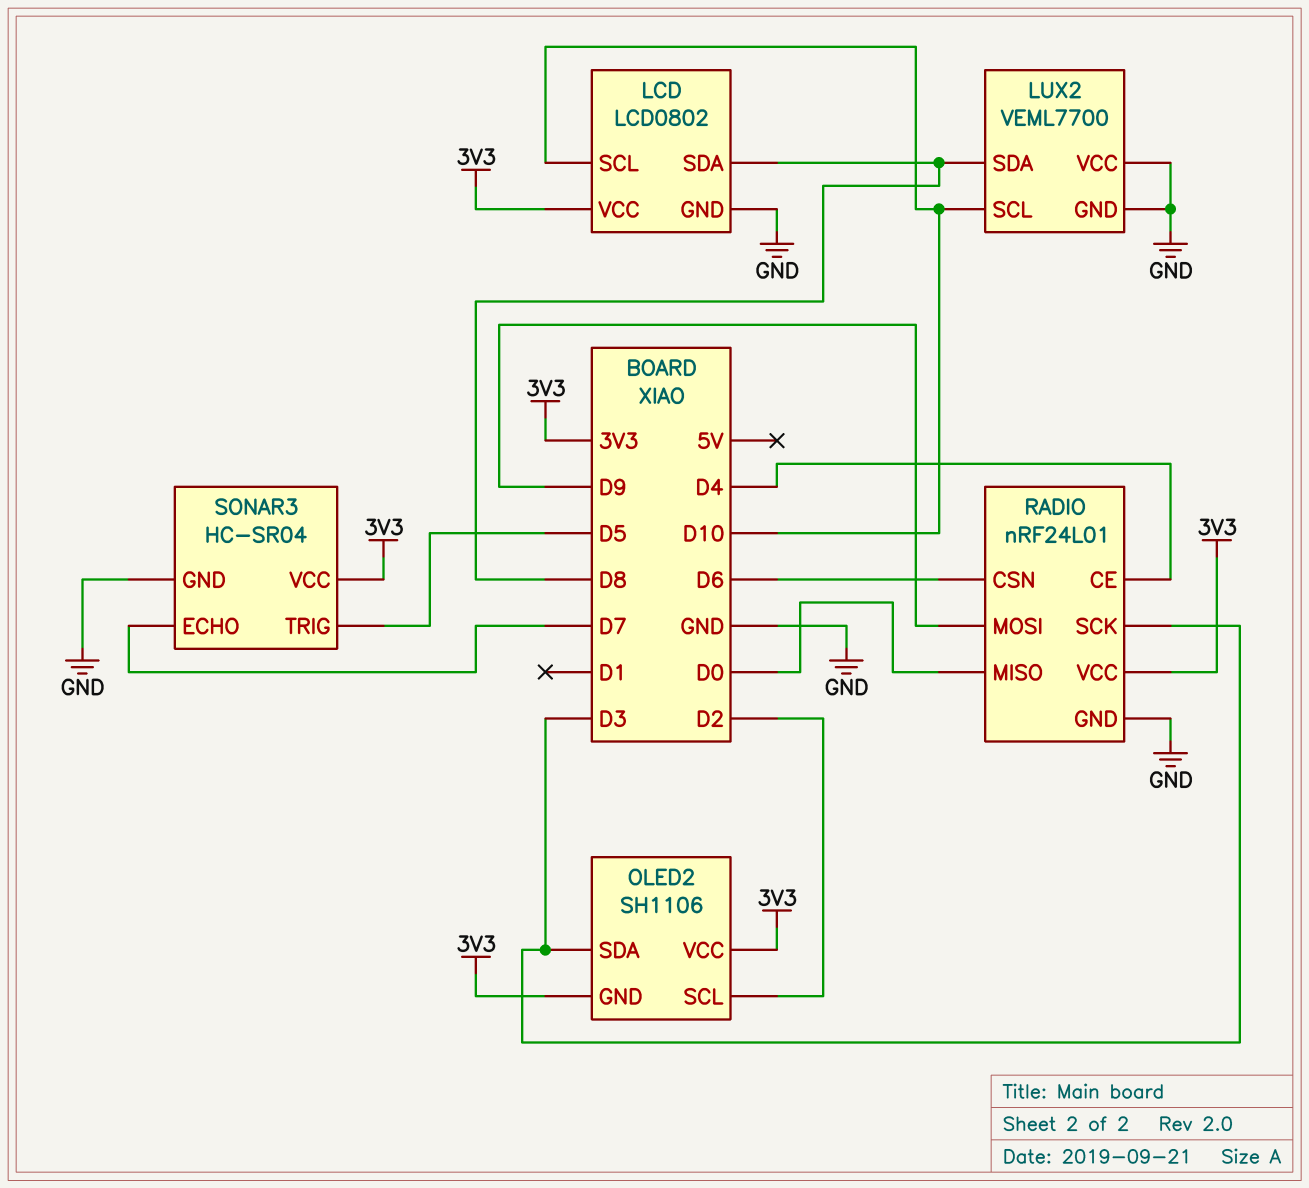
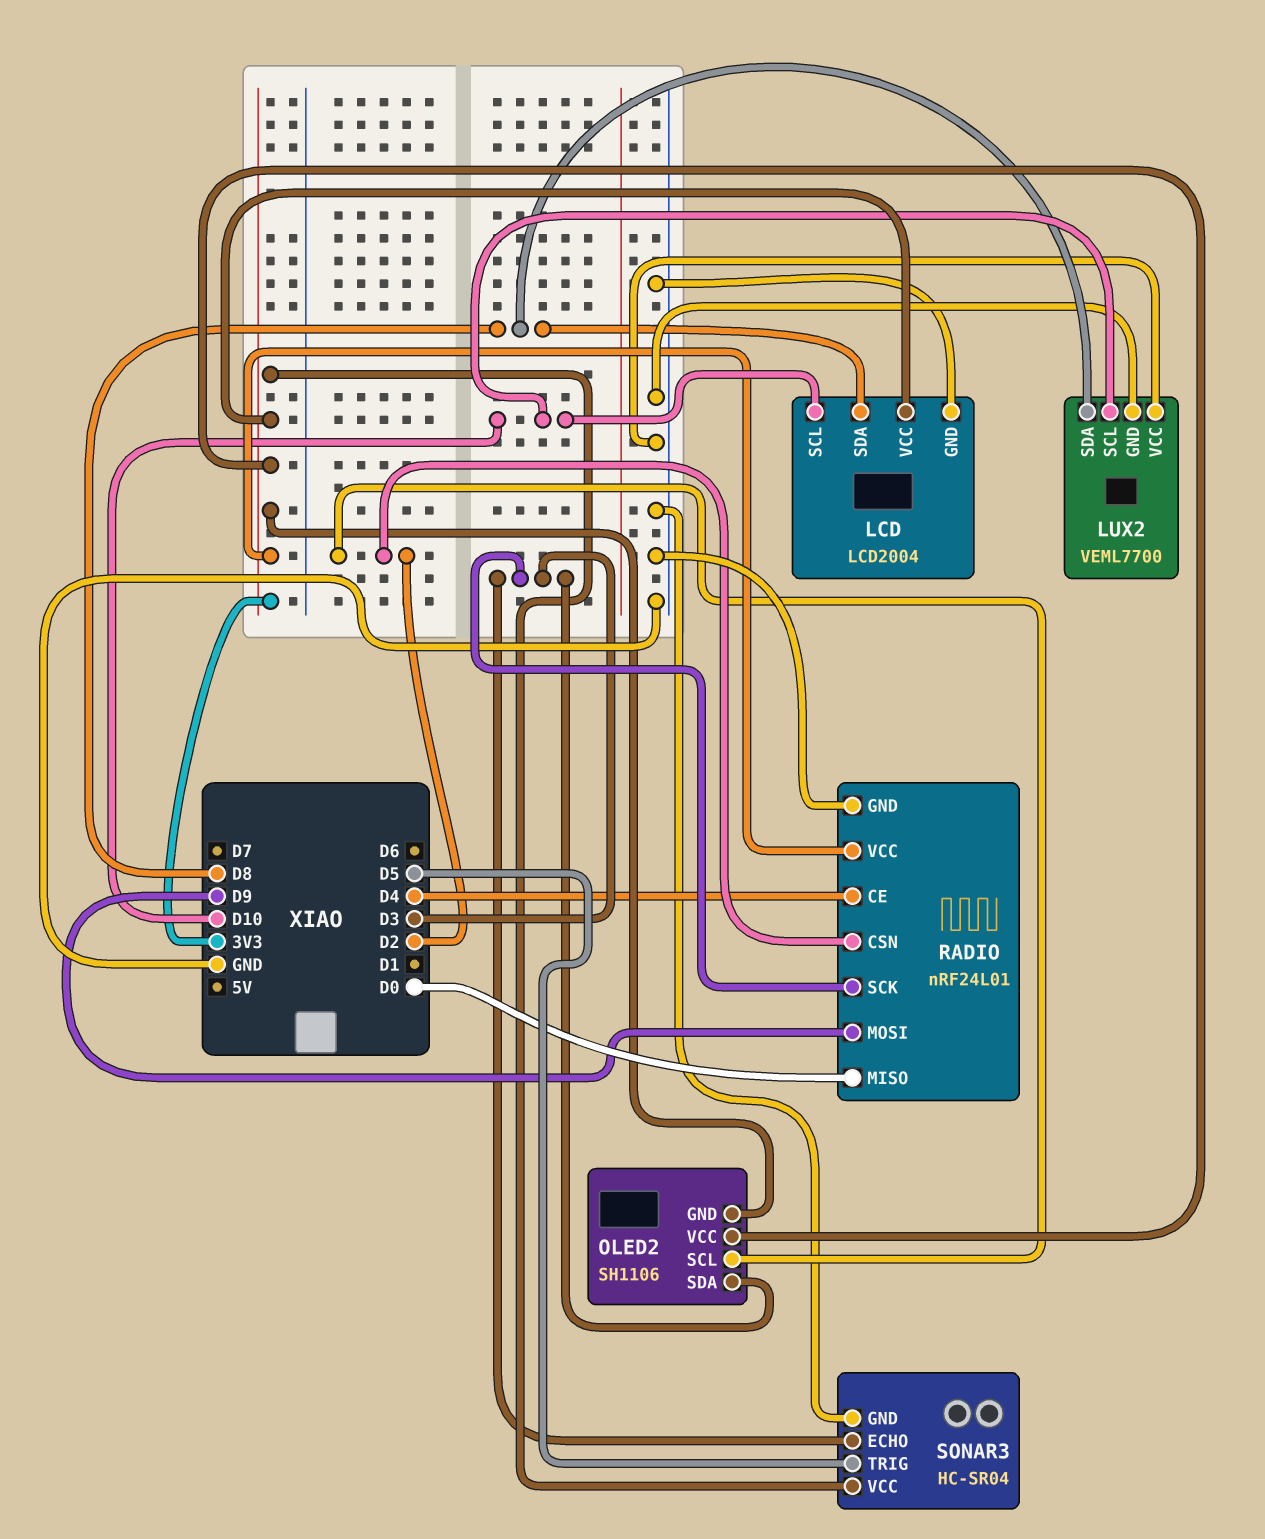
LCD: LCD0802 -> LCD2004
RADIO pin CSN: D6 -> D2
SONAR3 pin ECHO: D7 -> D3

